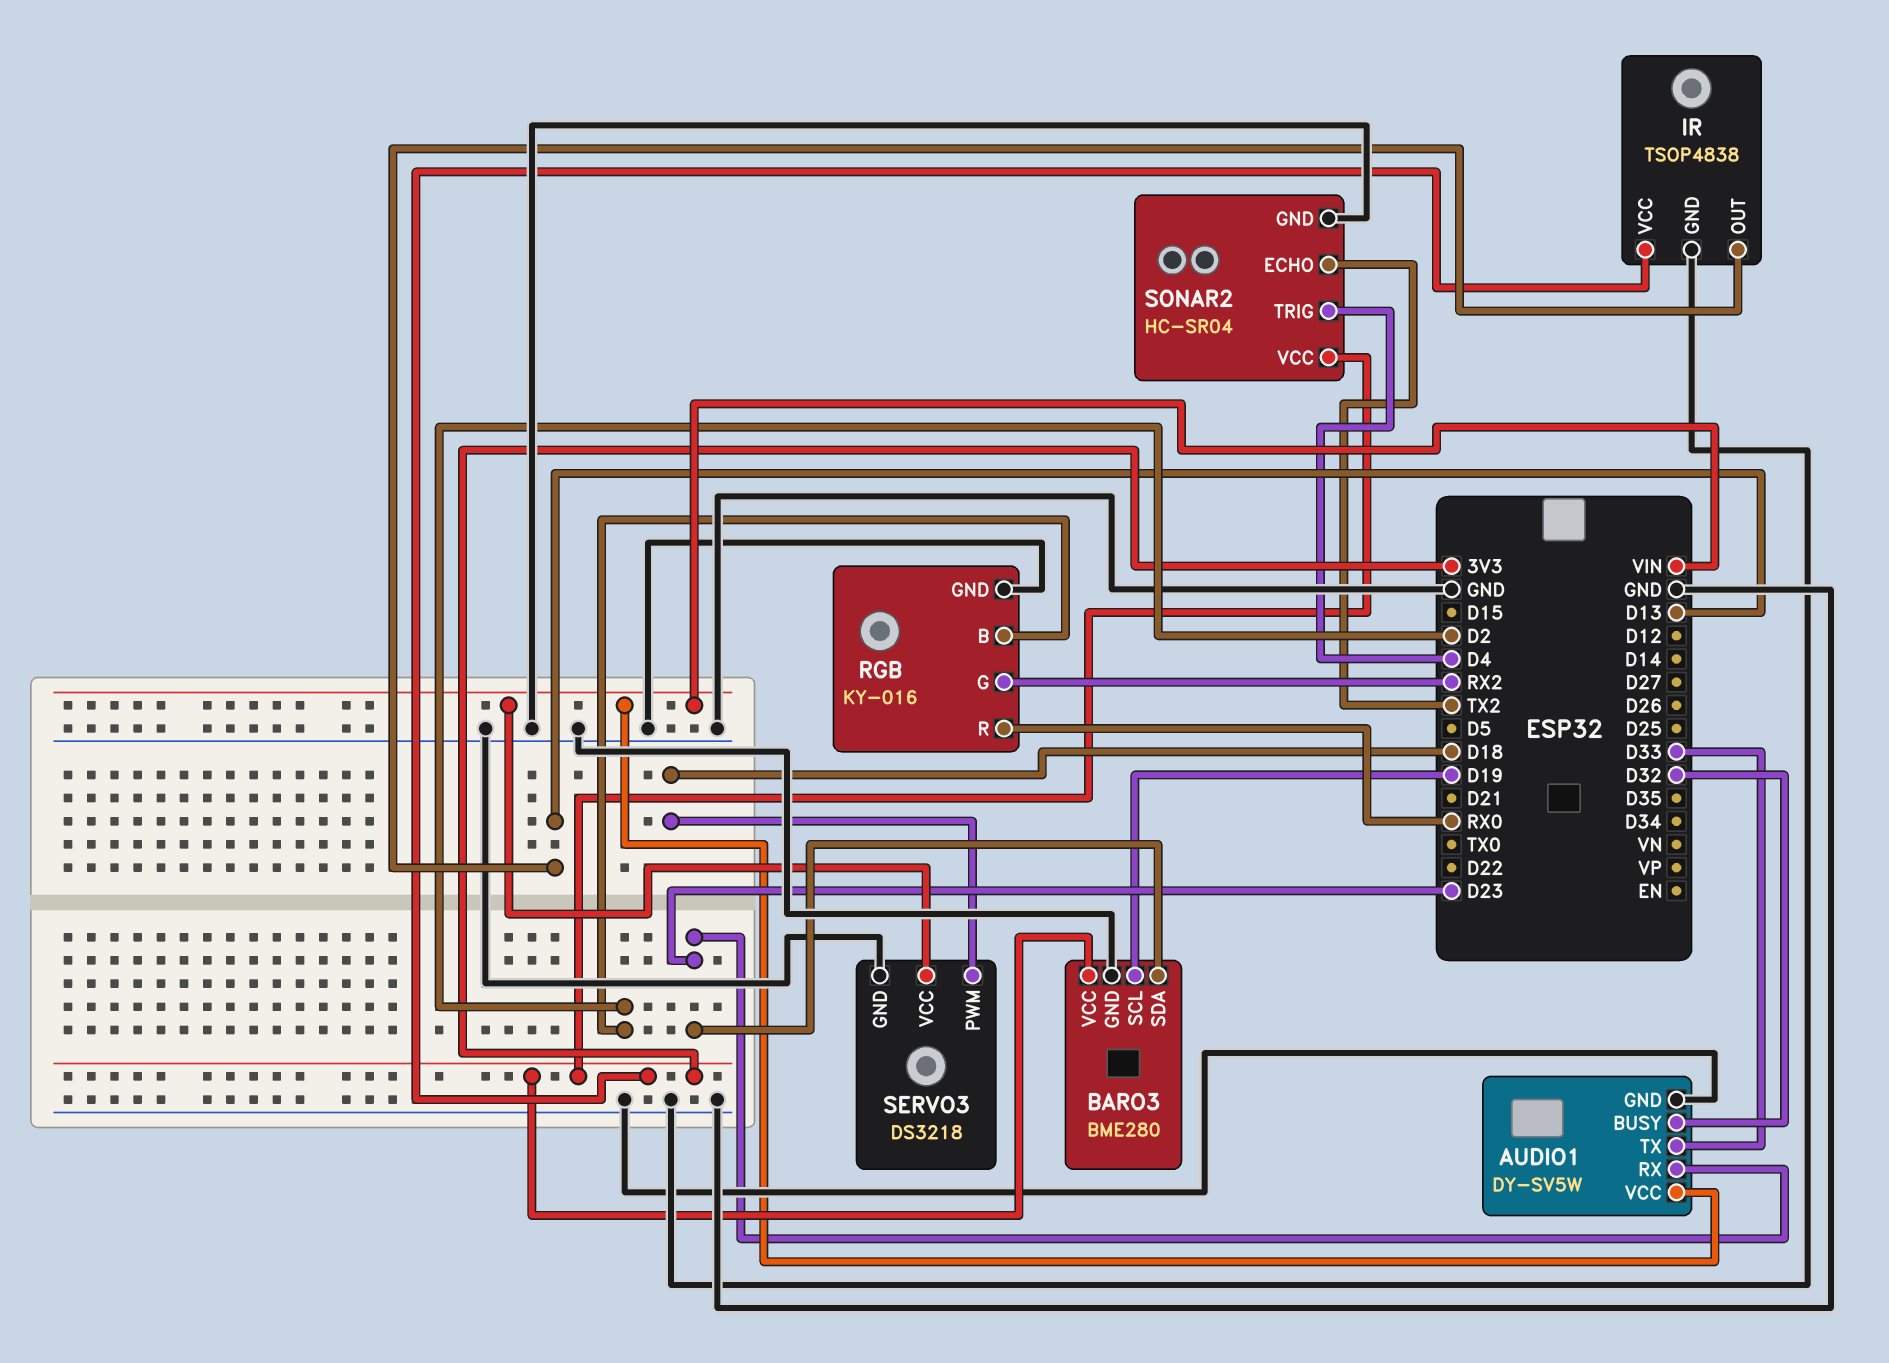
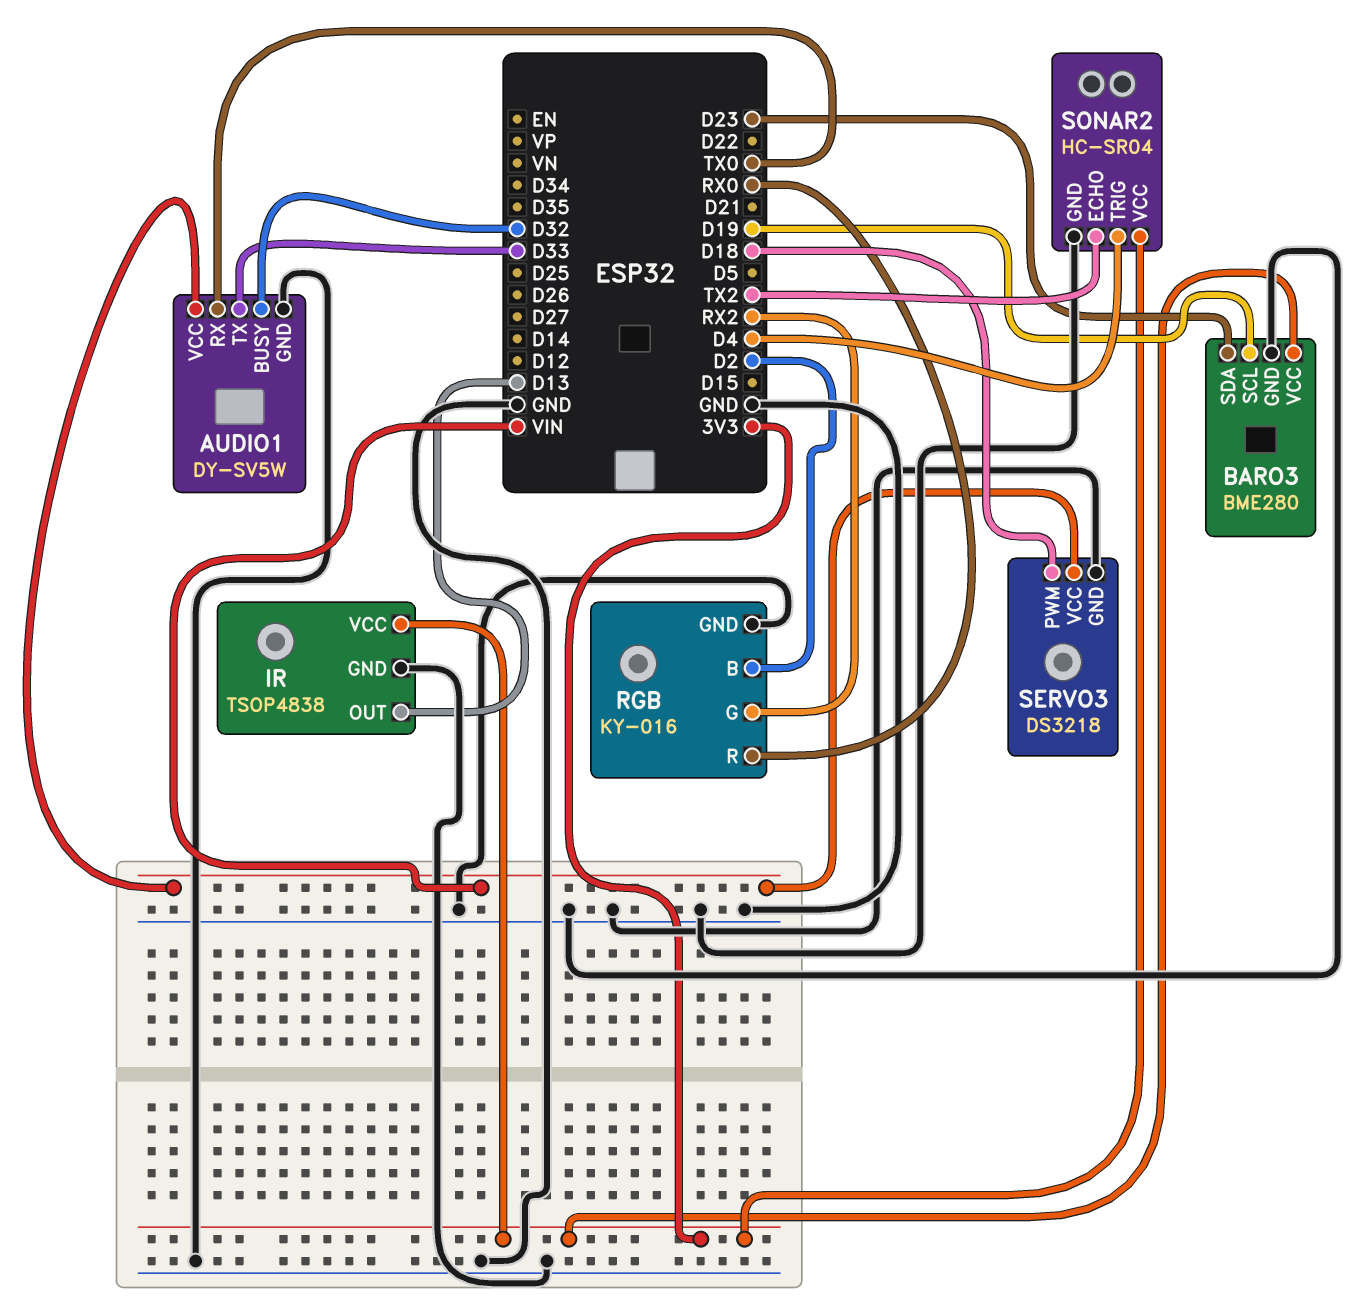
AUDIO1 pin RX: D23 -> TX0

